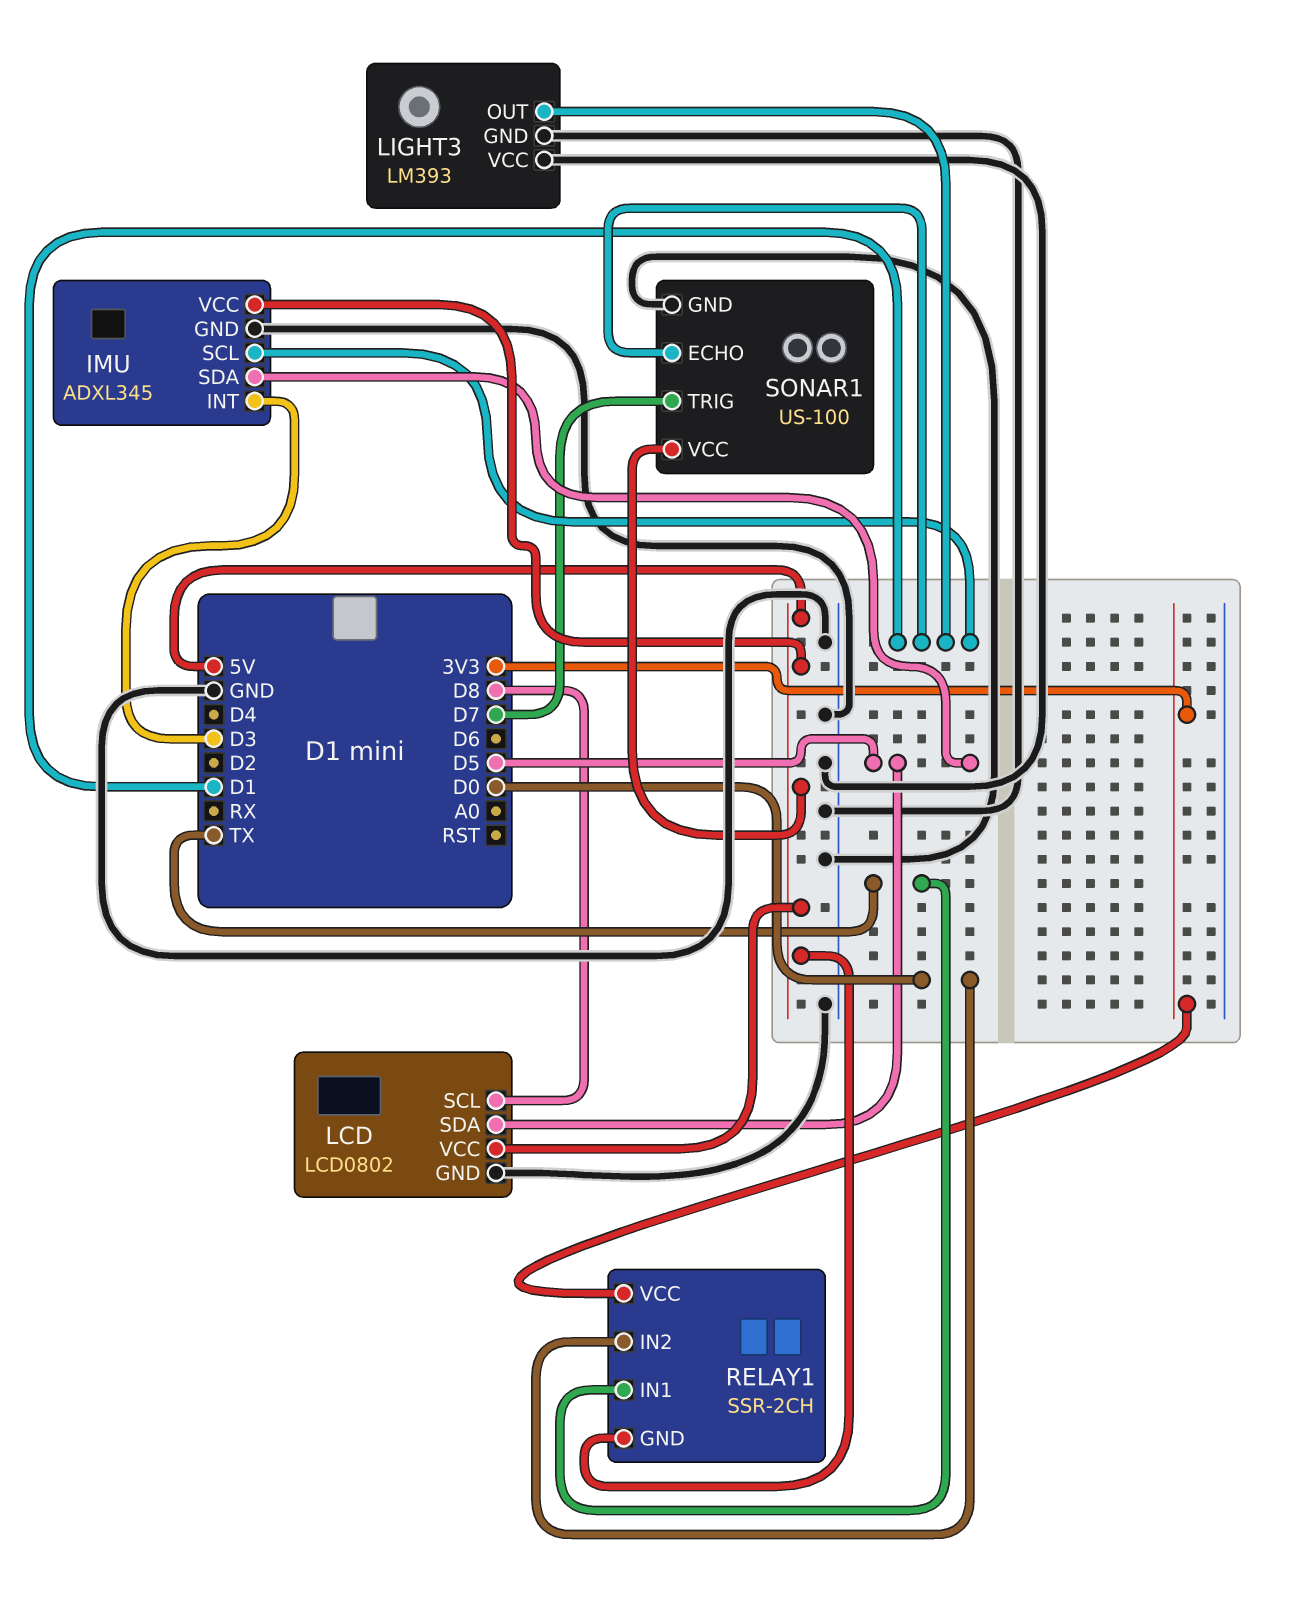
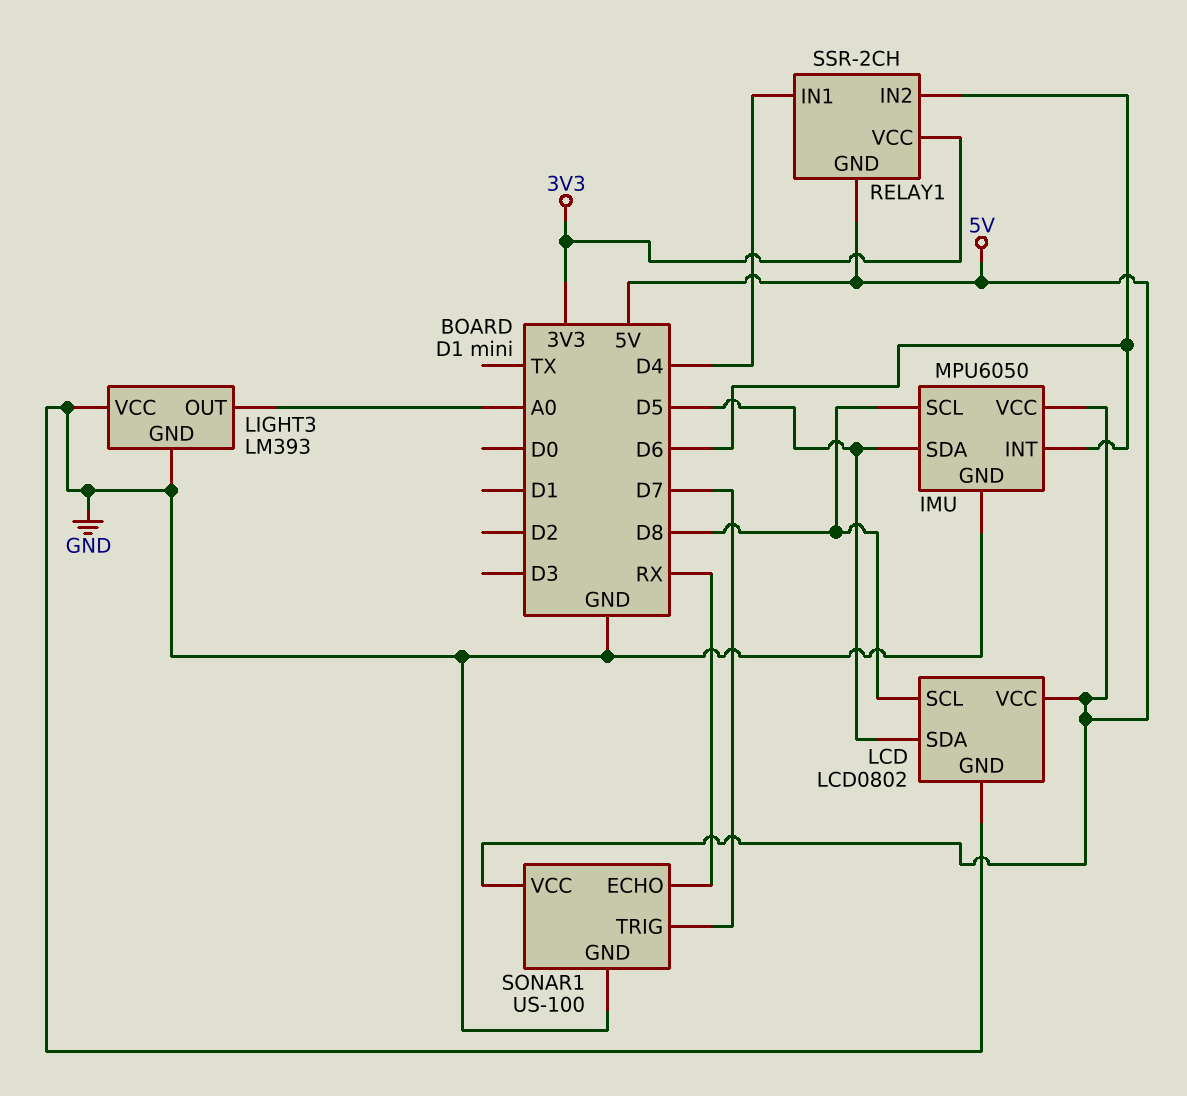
IMU: ADXL345 -> MPU6050
IMU pin INT: D3 -> D6
IMU pin SCL: D1 -> D8
LIGHT3 pin OUT: D1 -> A0
RELAY1 pin IN1: TX -> D4
RELAY1 pin IN2: D0 -> D6
SONAR1 pin ECHO: D1 -> RX

